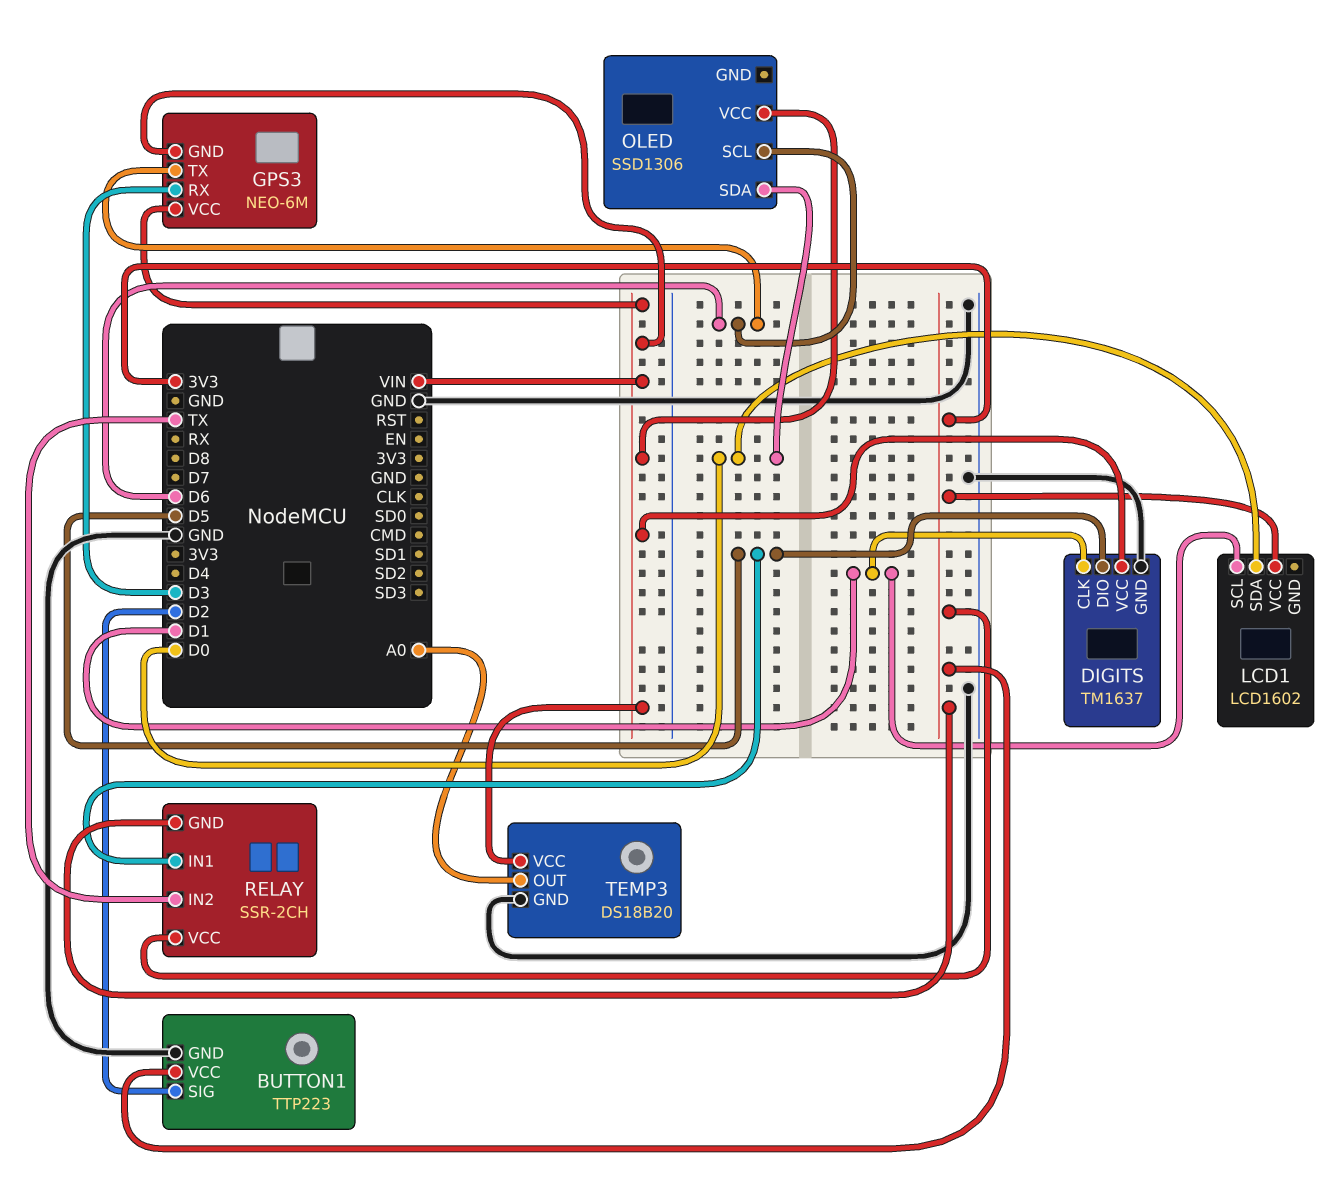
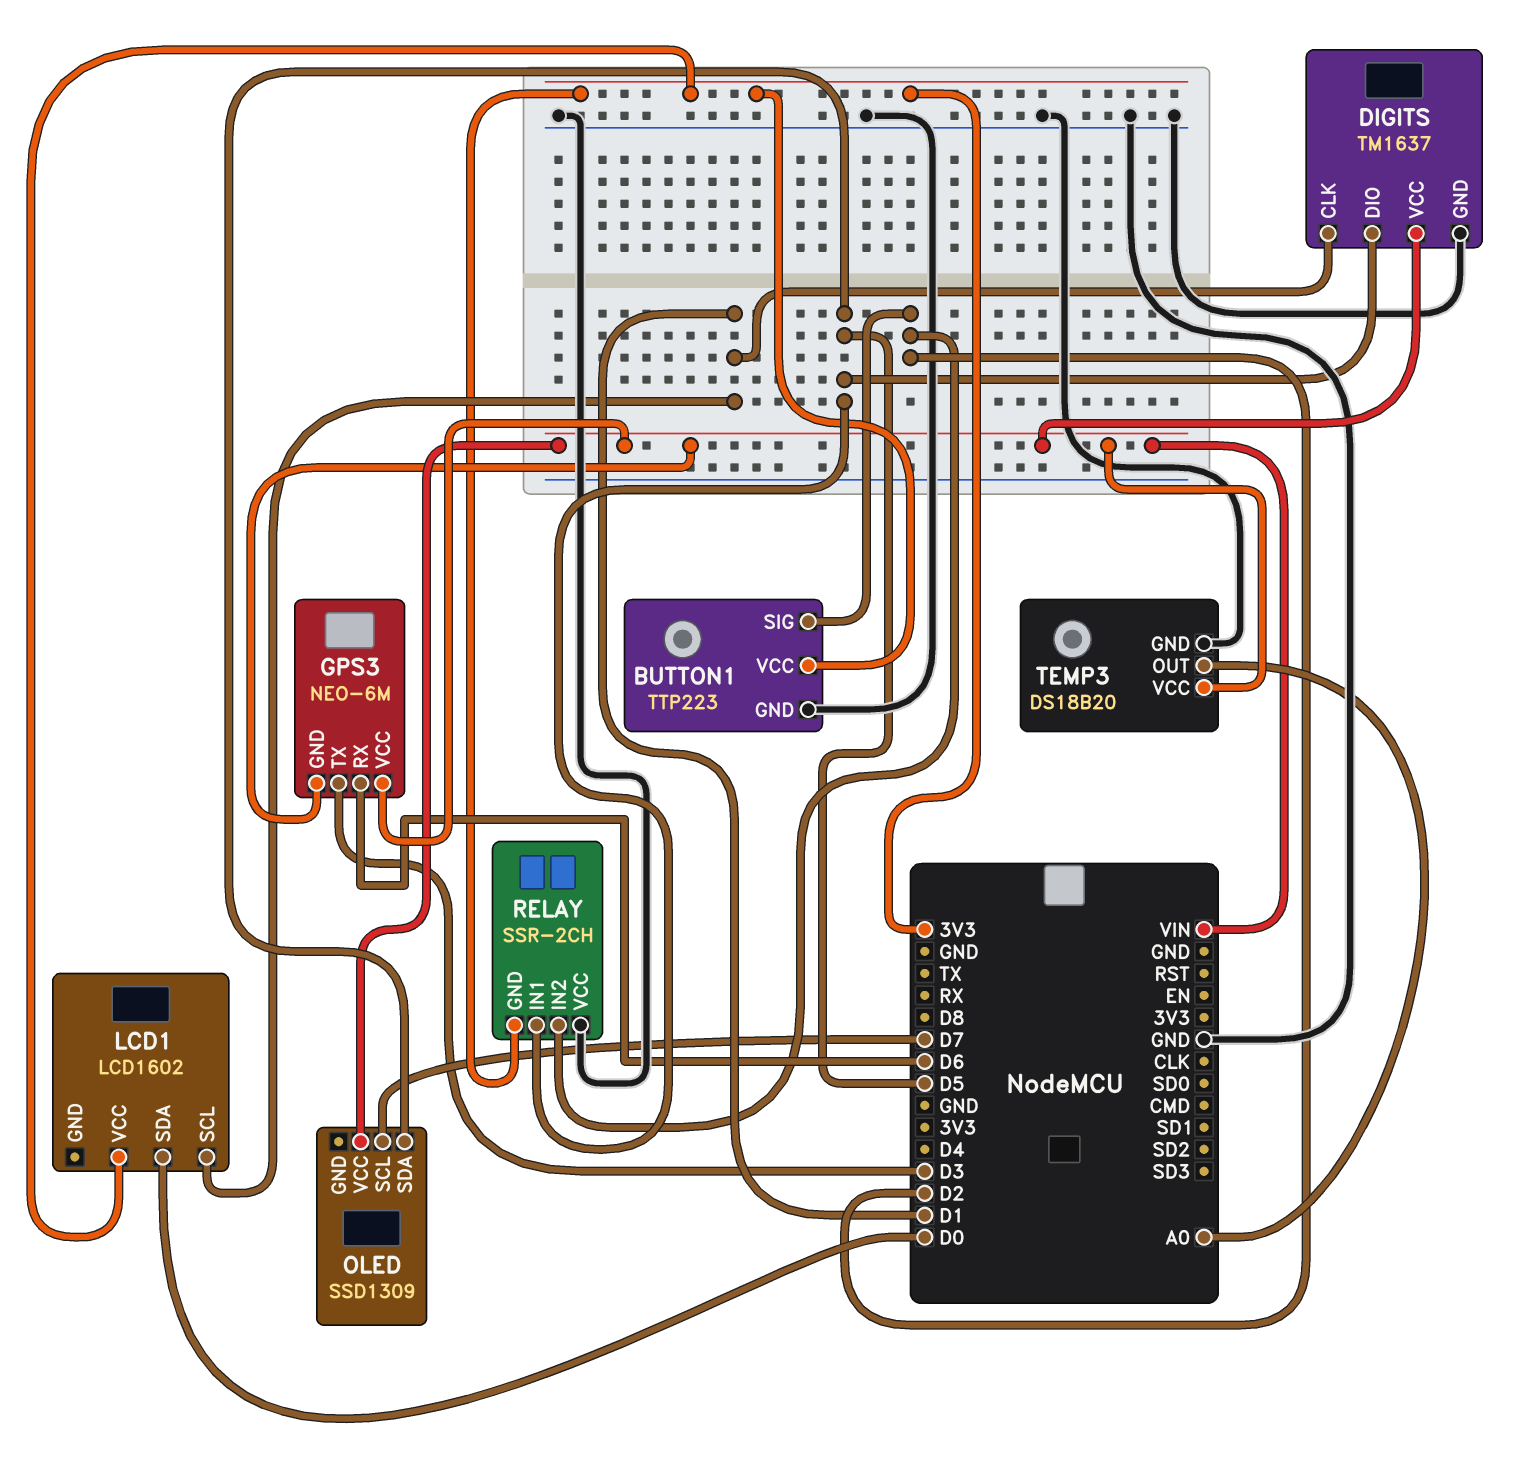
GPS3 pin RX: D3 -> D6
GPS3 pin TX: D6 -> D3
OLED: SSD1306 -> SSD1309
OLED pin SCL: D6 -> D7
OLED pin SDA: D0 -> D5
RELAY pin IN2: TX -> D2
RELAY pin VCC: 3V3 -> GND

